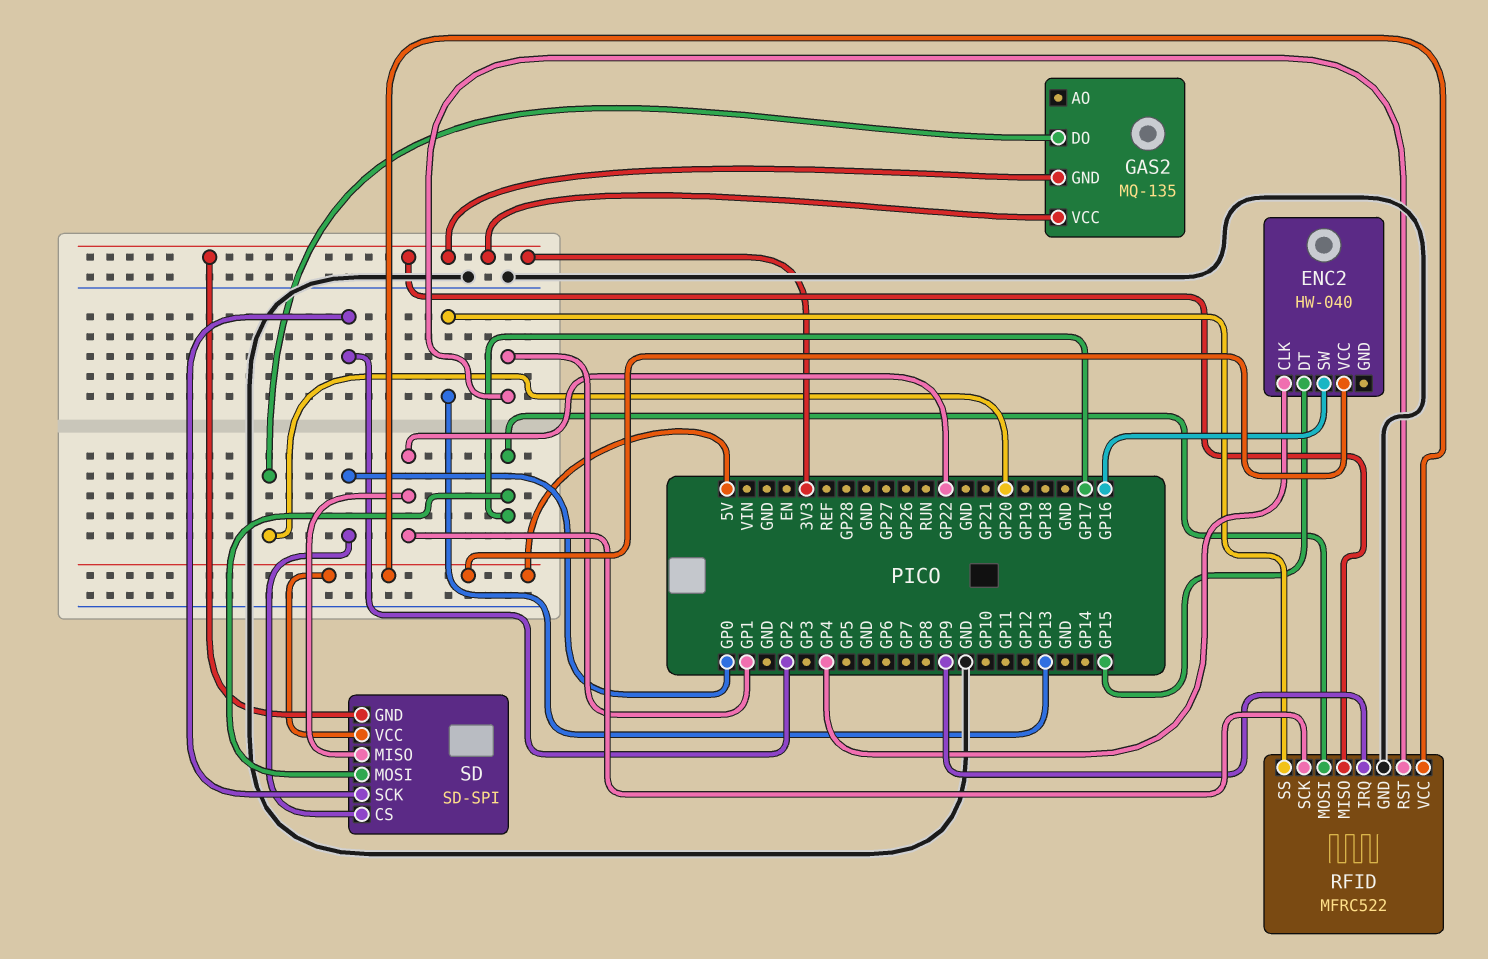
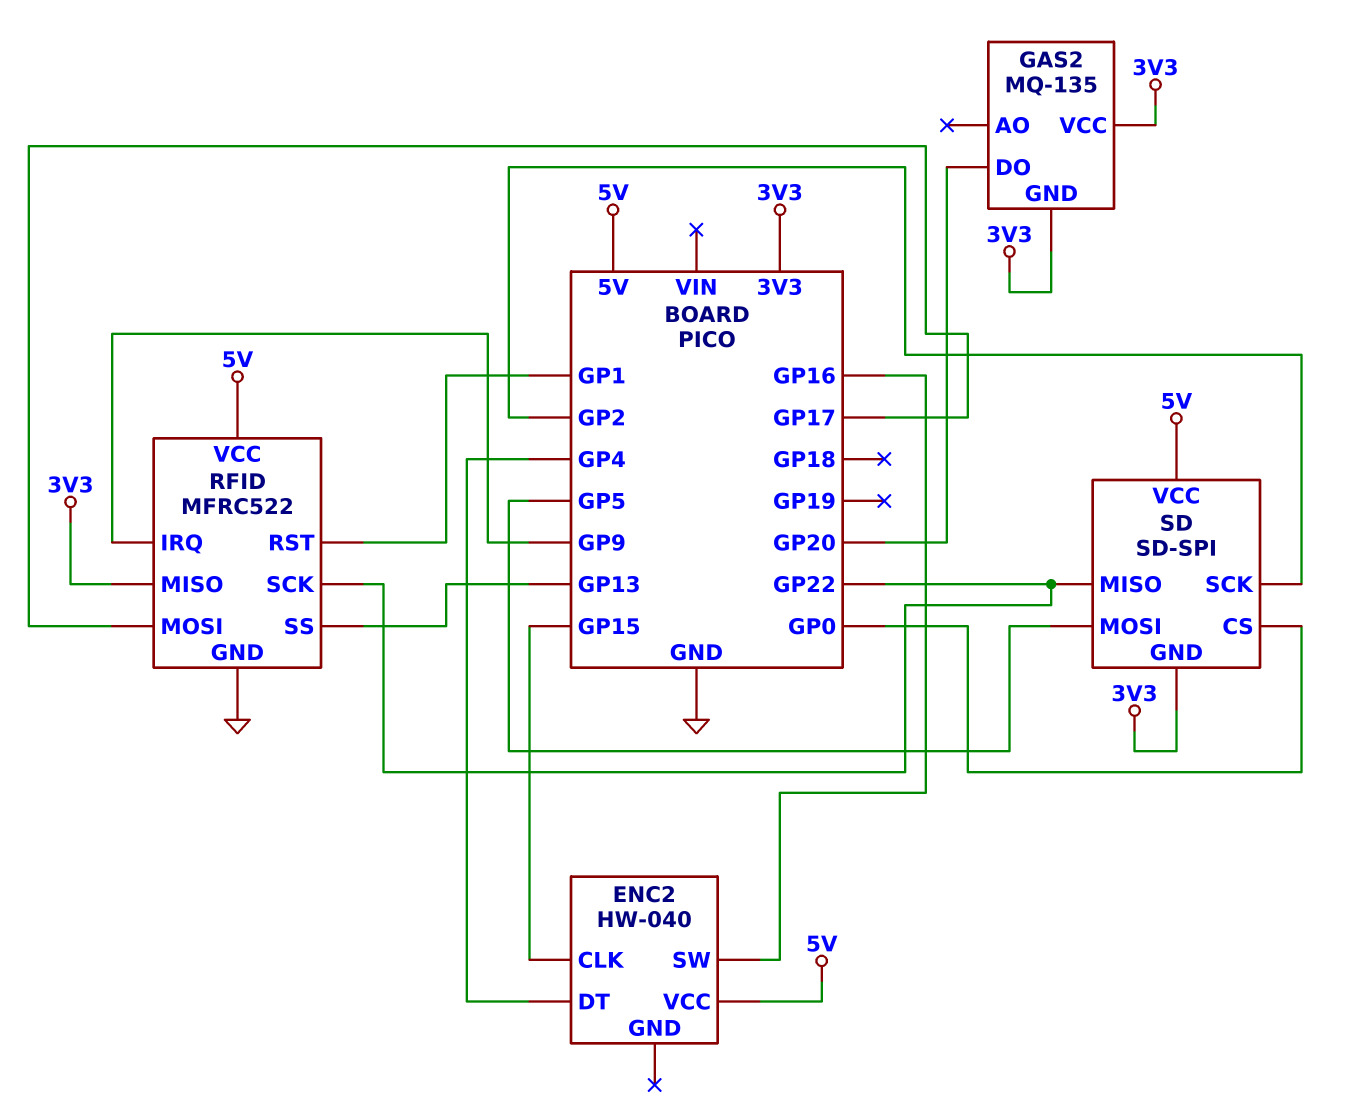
ENC2 pin CLK: GP4 -> GP15
ENC2 pin DT: GP15 -> GP4
SD pin MOSI: GP17 -> GP5

